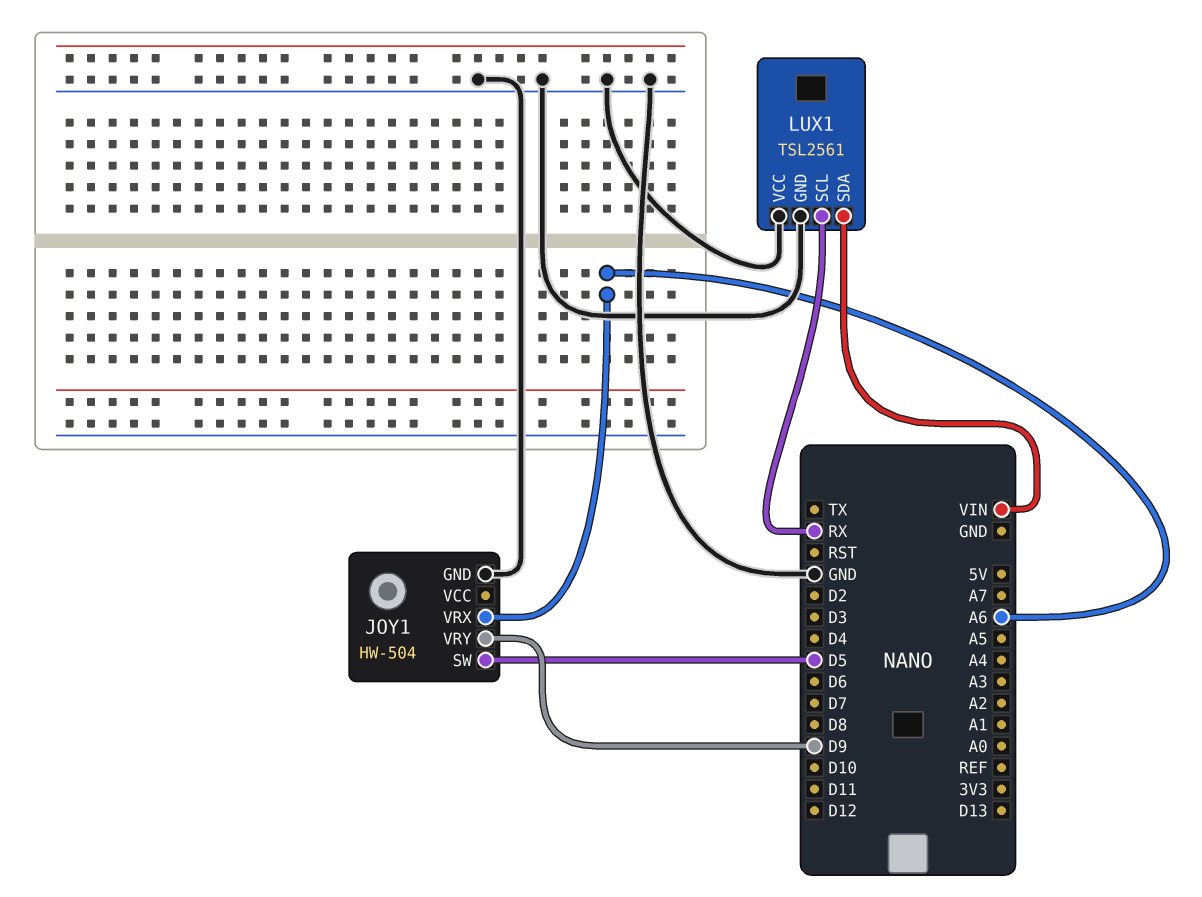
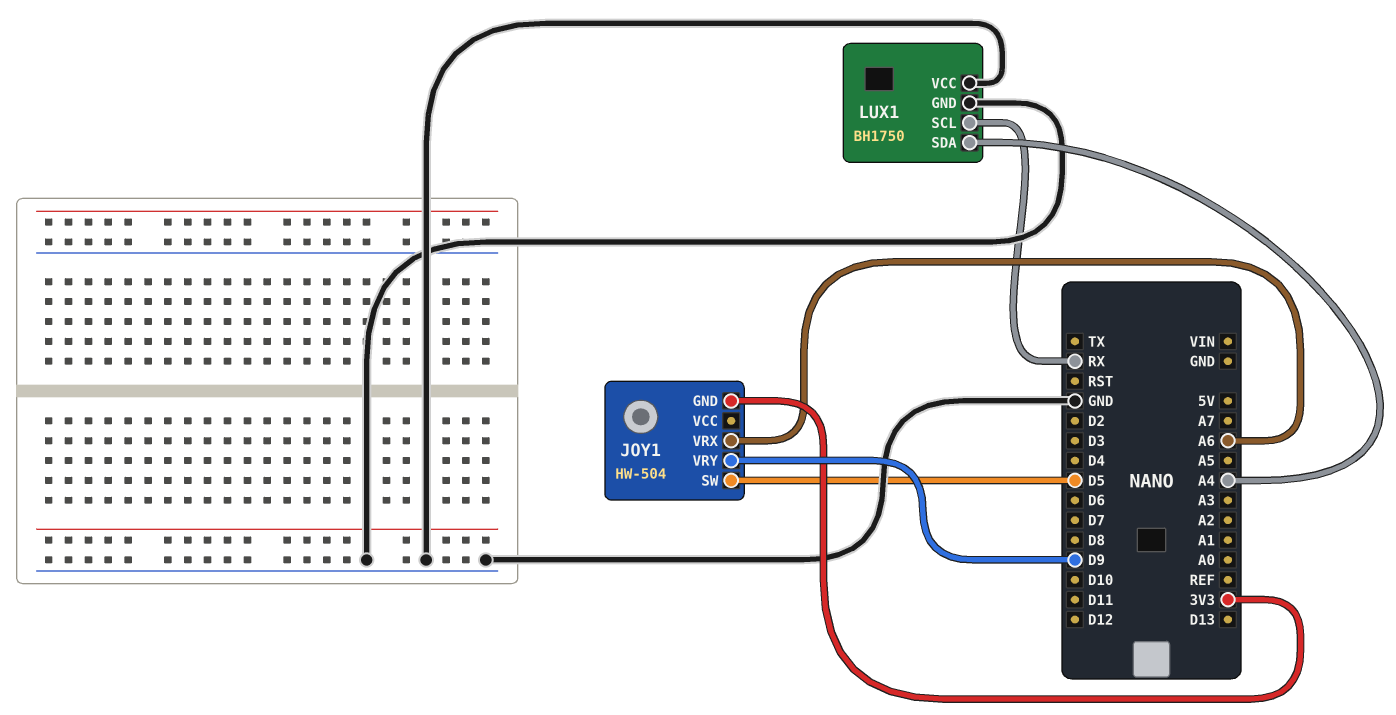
JOY1 pin GND: GND -> 3V3
LUX1: TSL2561 -> BH1750
LUX1 pin SDA: VIN -> A4

